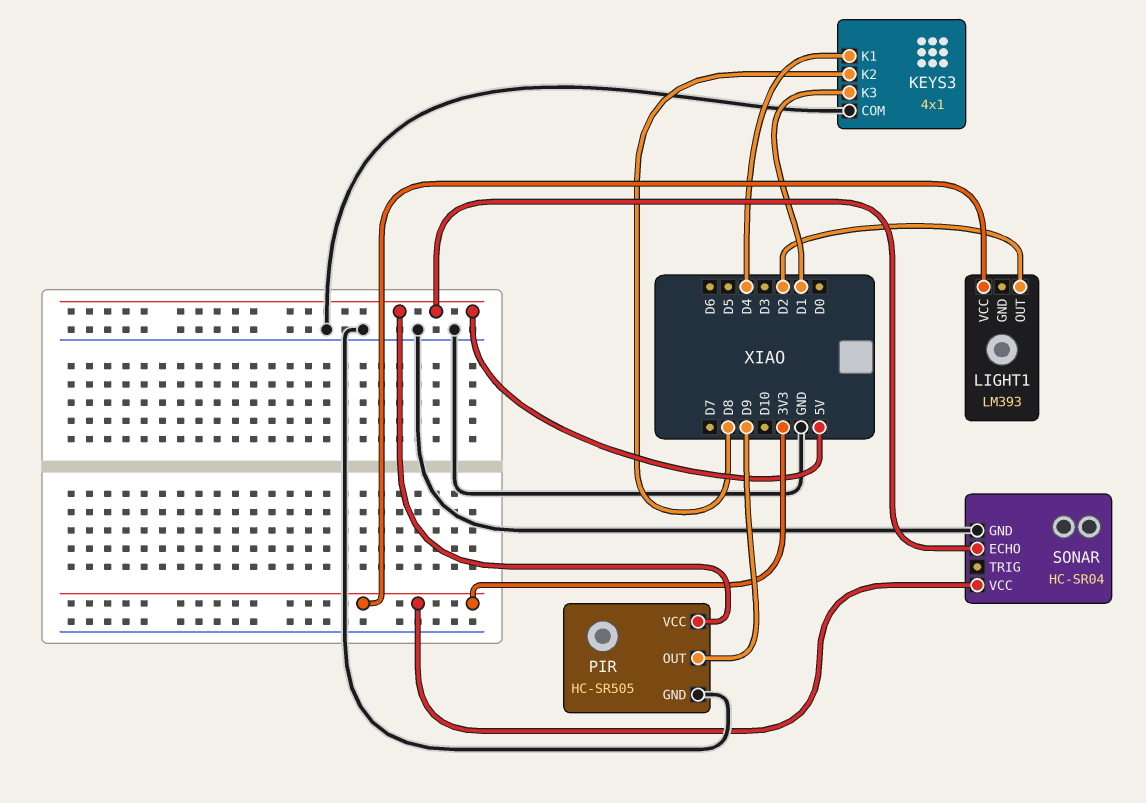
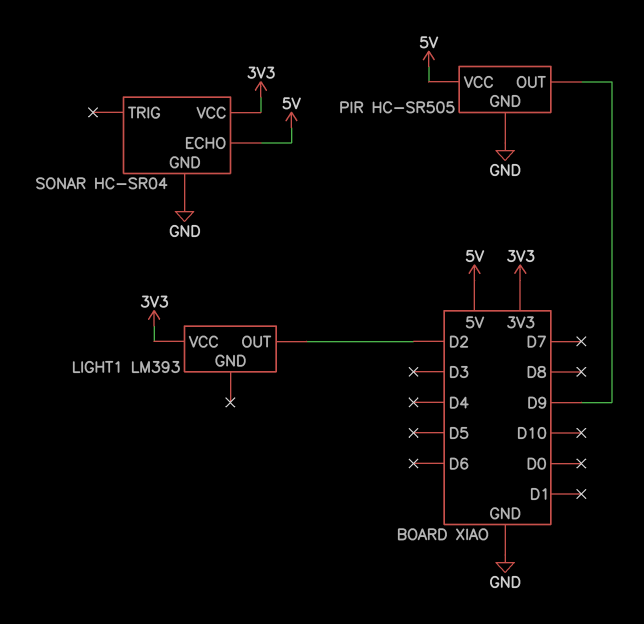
KEYS3: 4x1 -> none
KEYS3 pin COM: GND -> none
KEYS3 pin K1: D4 -> none
KEYS3 pin K2: D8 -> none
KEYS3 pin K3: D1 -> none

